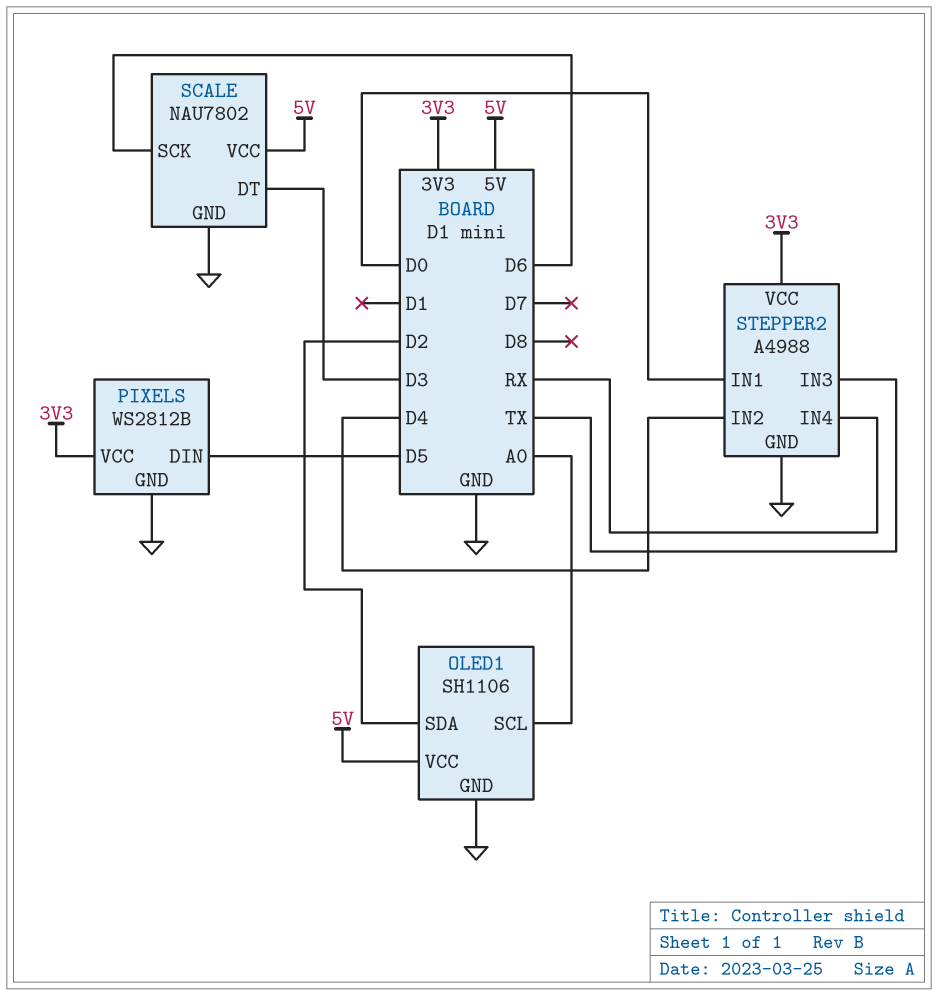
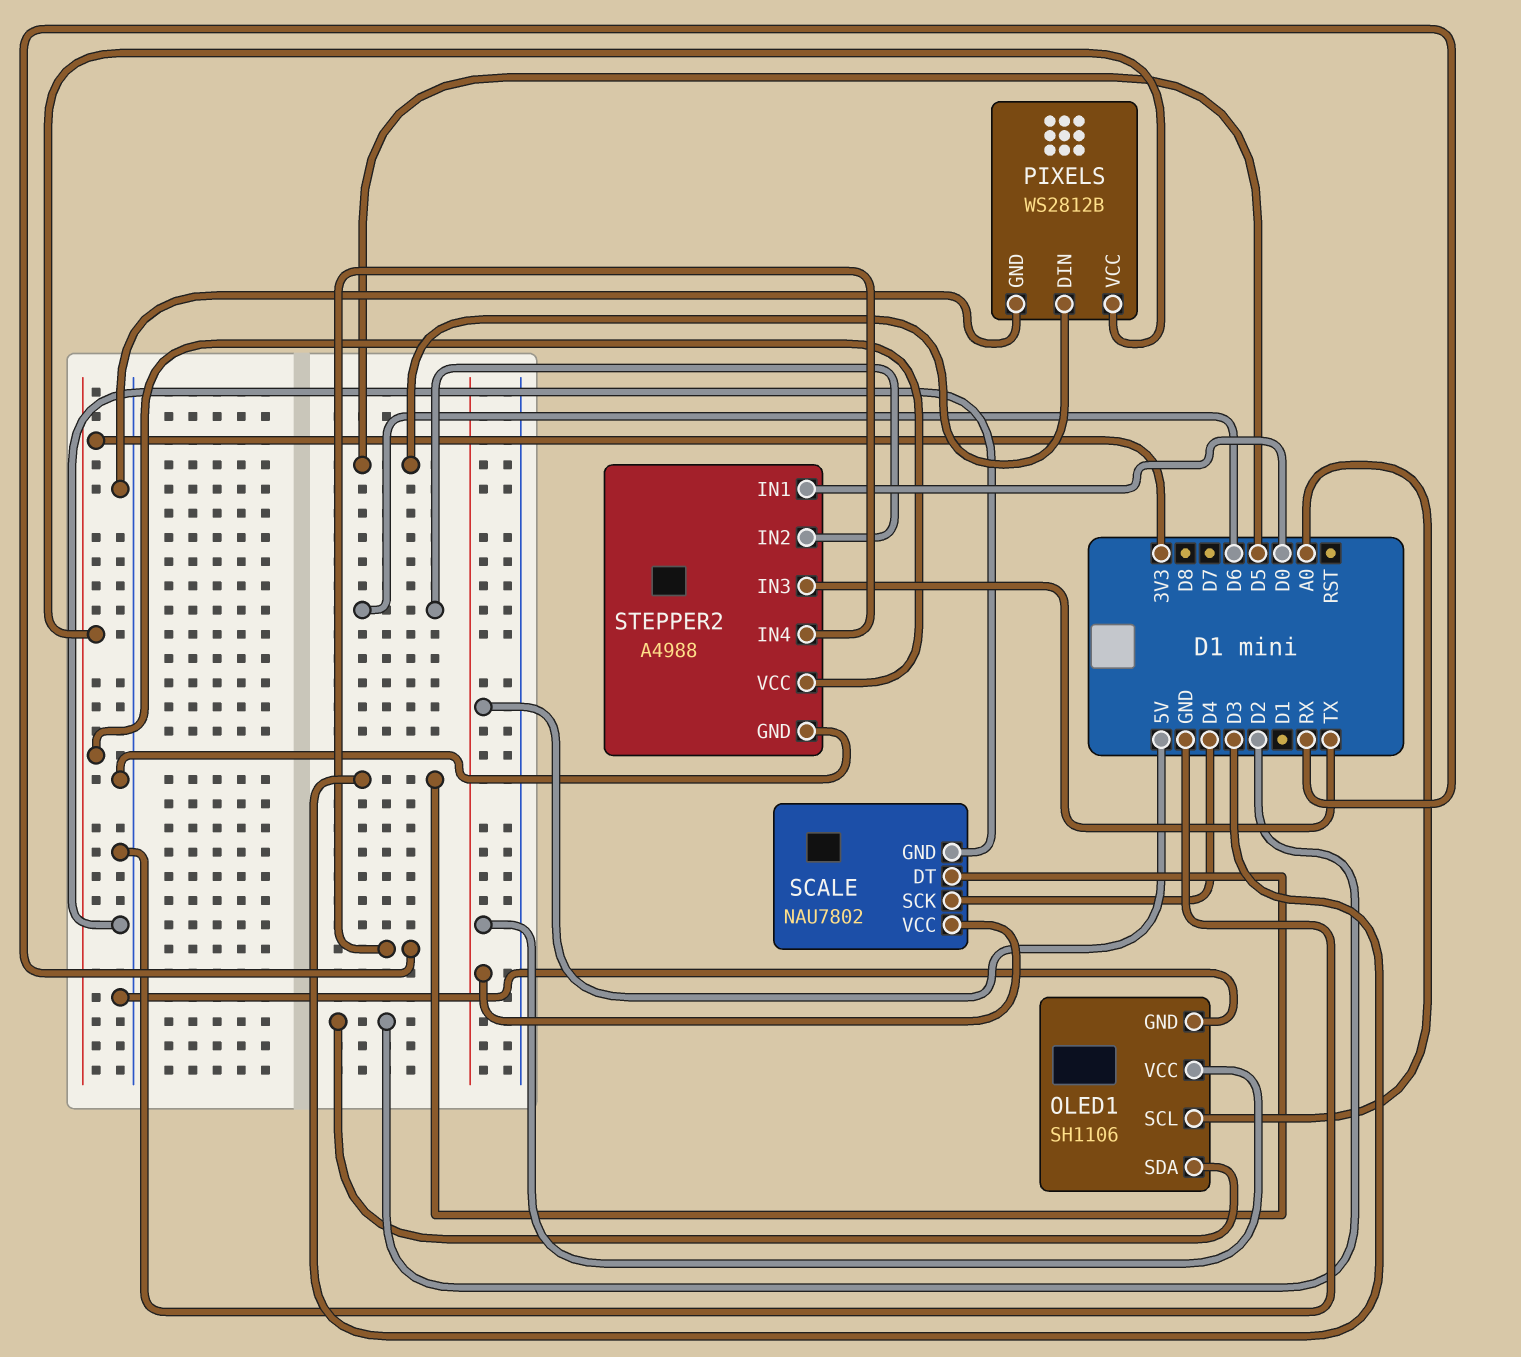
SCALE pin SCK: D6 -> D4
STEPPER2 pin IN2: D4 -> D6

